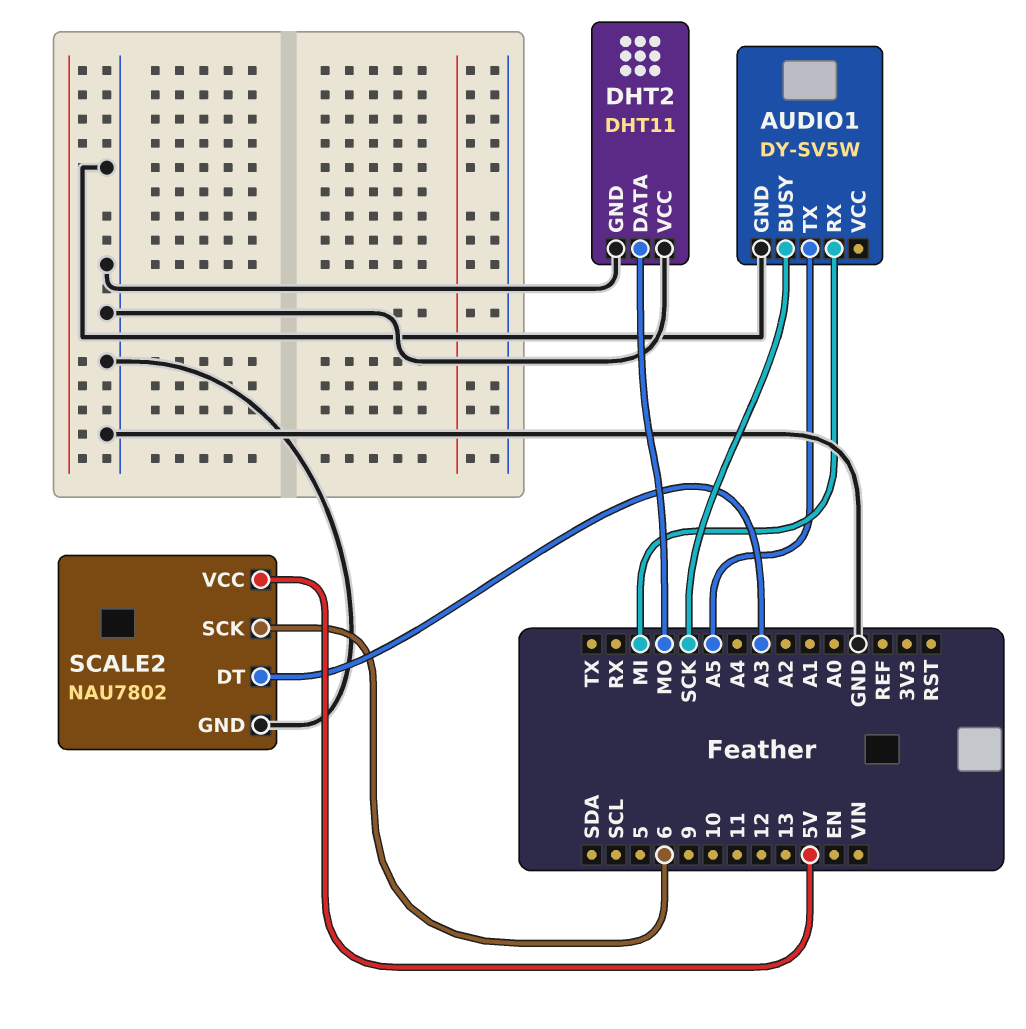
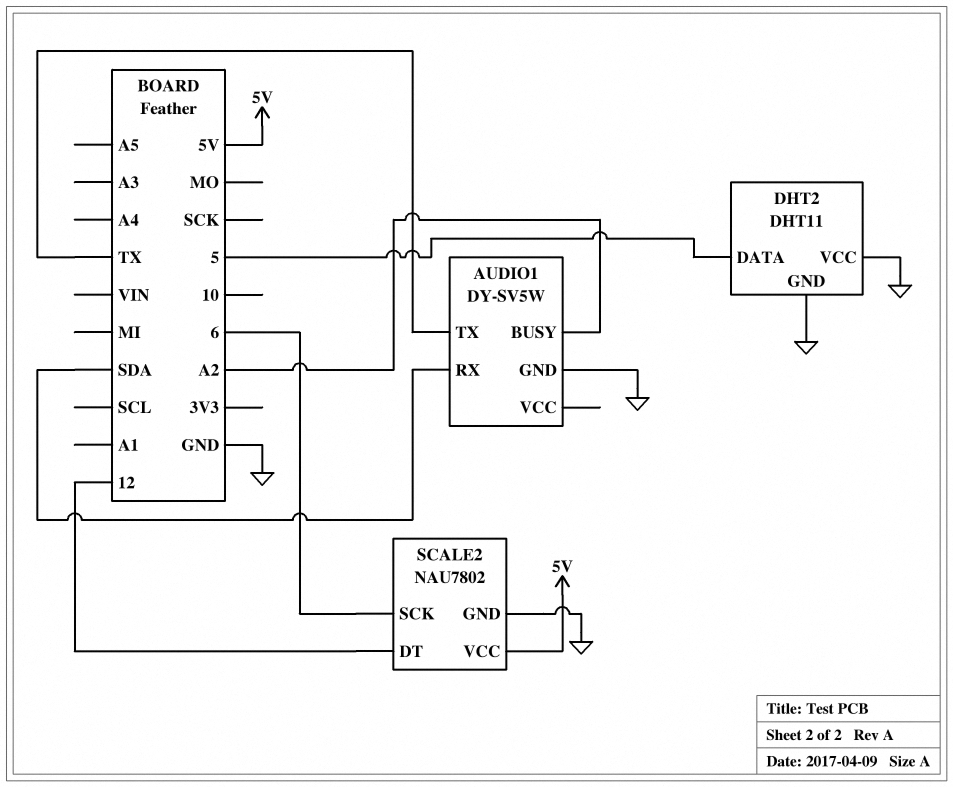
AUDIO1 pin BUSY: SCK -> A2
AUDIO1 pin RX: MI -> SDA
AUDIO1 pin TX: A5 -> TX
DHT2 pin DATA: MO -> 5
SCALE2 pin DT: A3 -> 12

